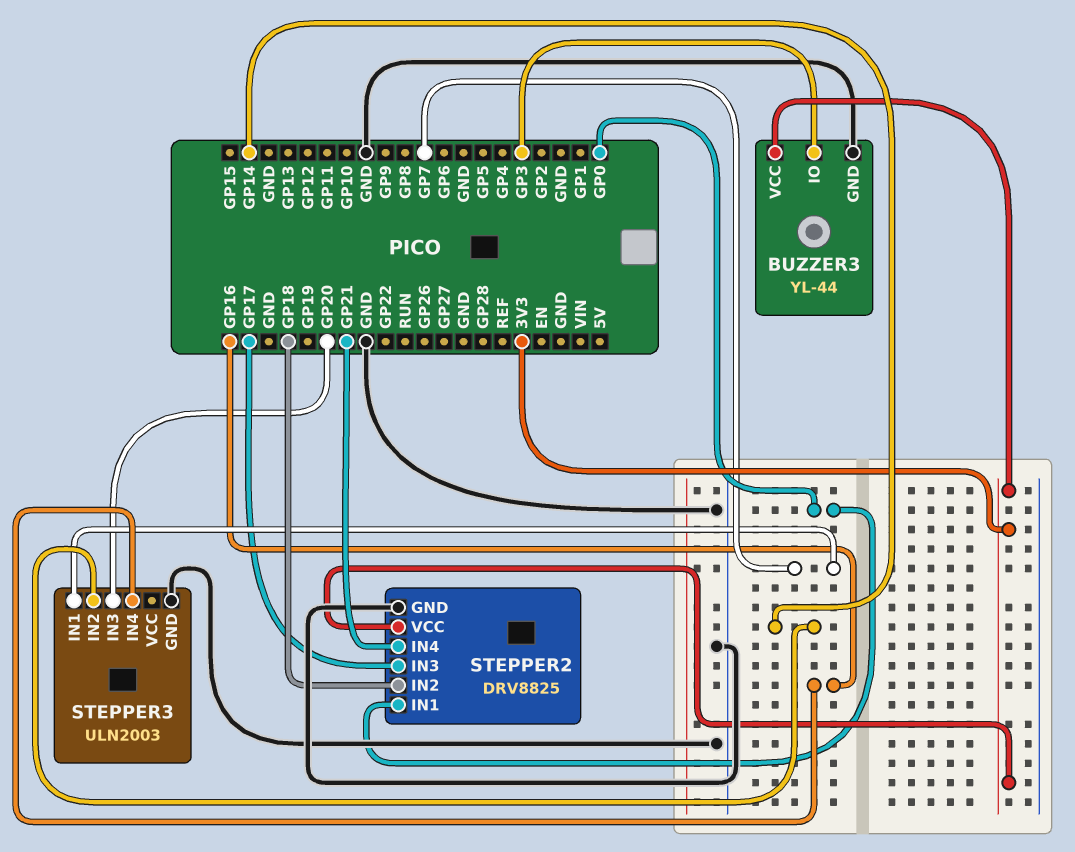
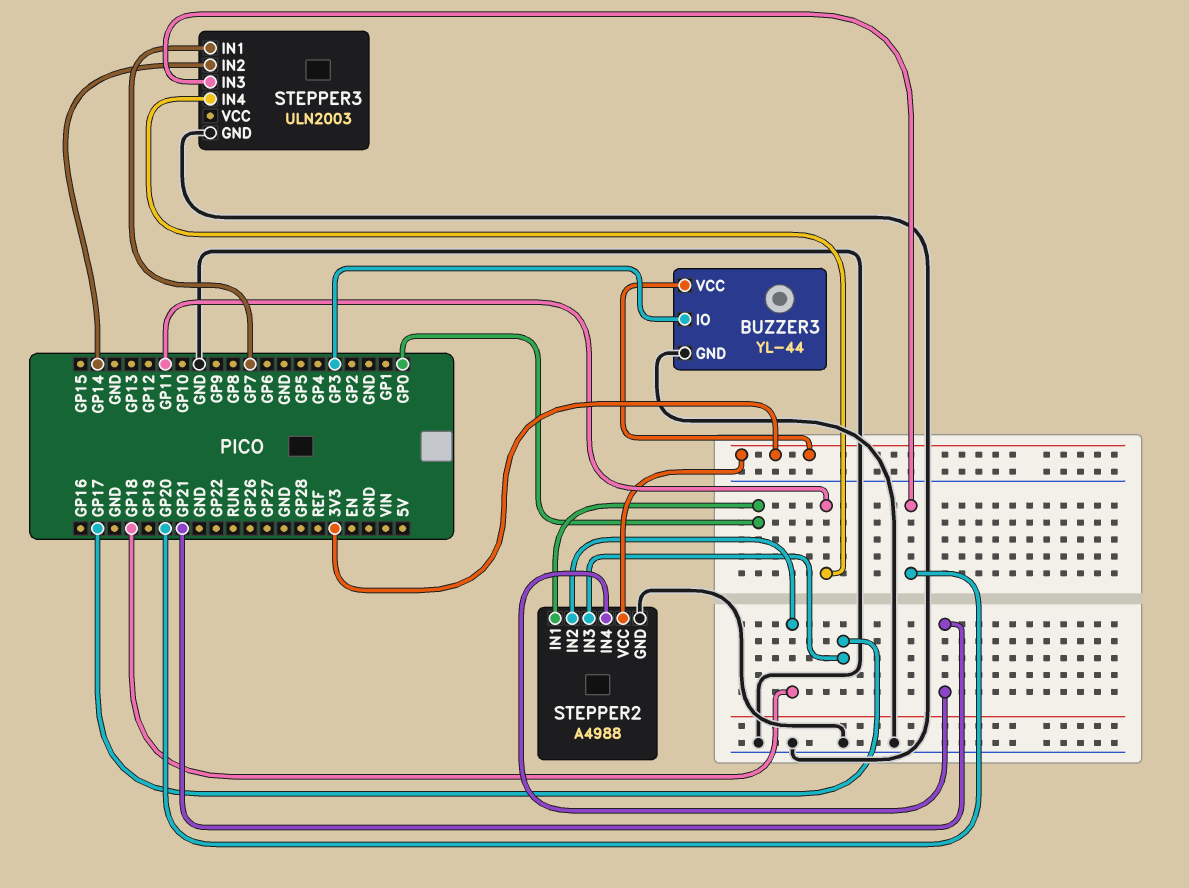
STEPPER2: DRV8825 -> A4988
STEPPER3 pin IN4: GP16 -> GP11

